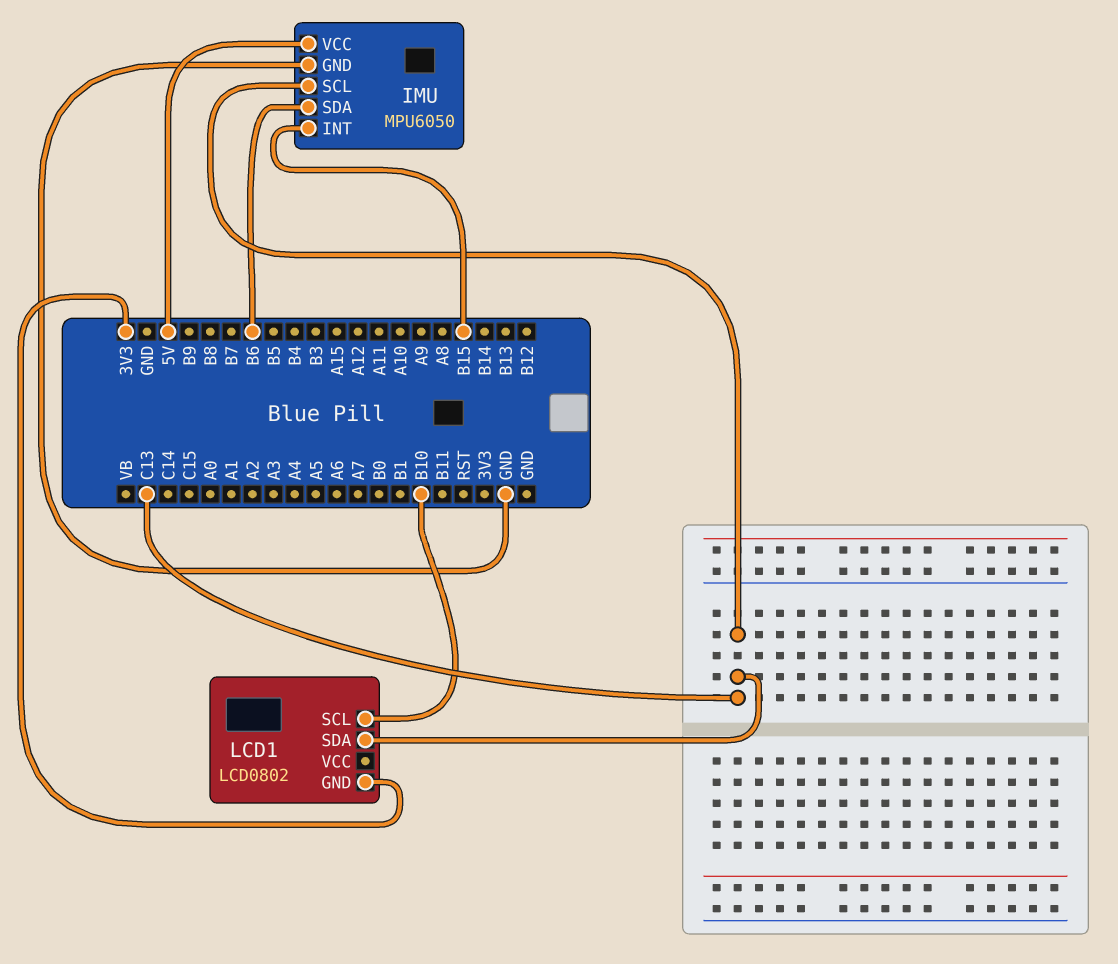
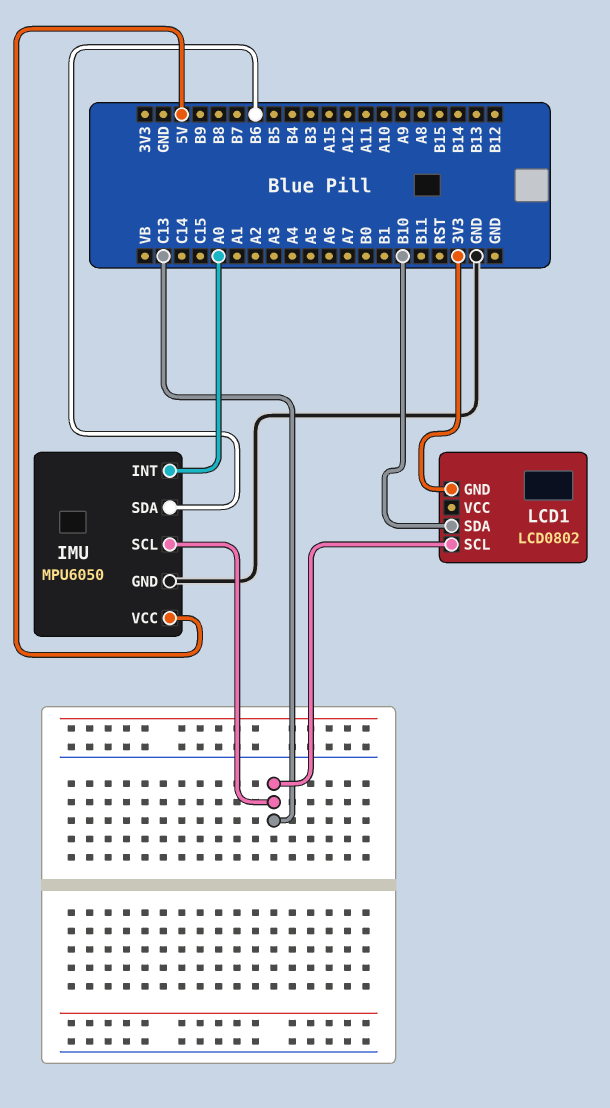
IMU pin INT: B15 -> A0
LCD1 pin SCL: B10 -> C13
LCD1 pin SDA: C13 -> B10

